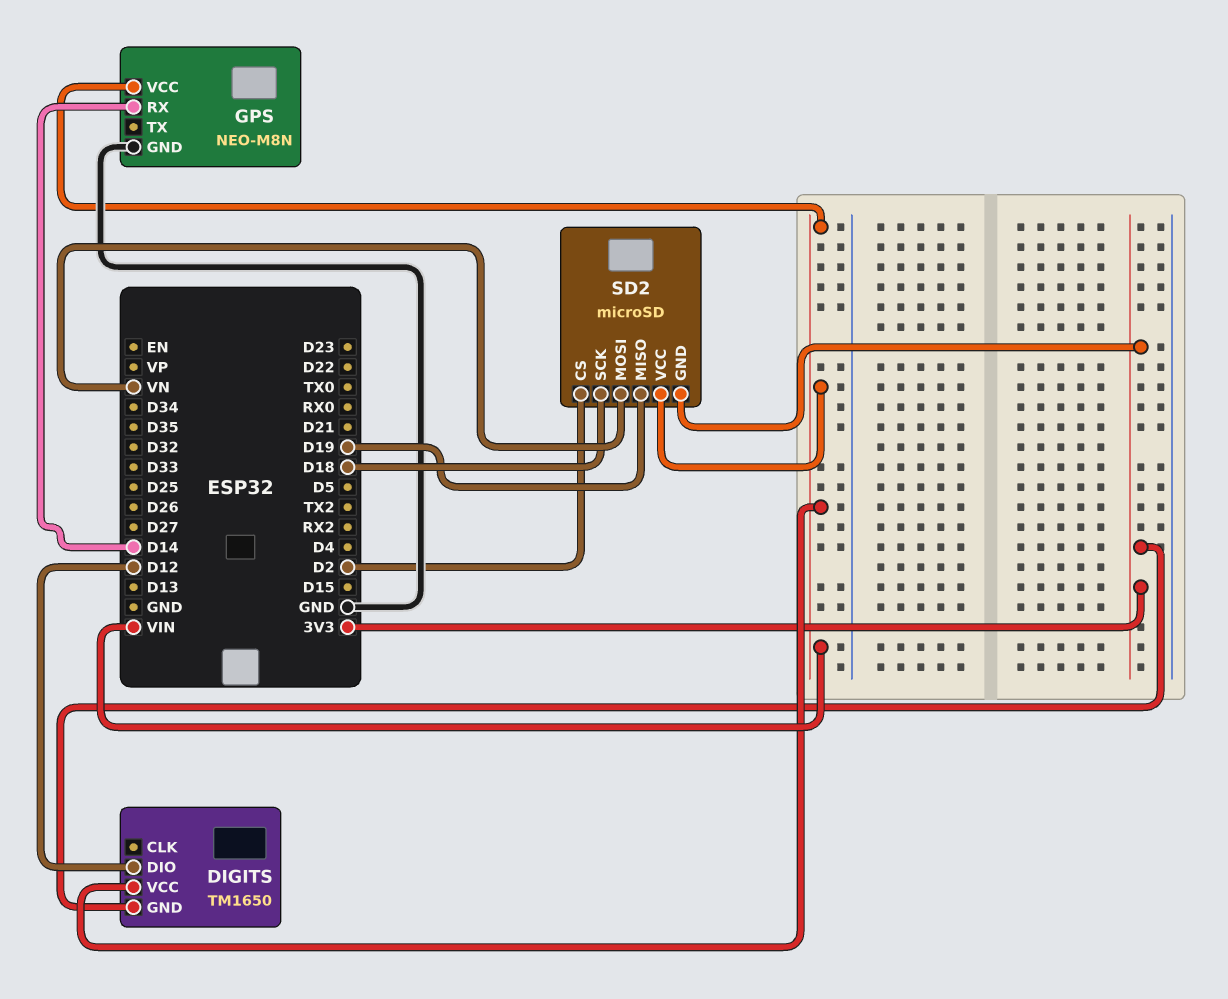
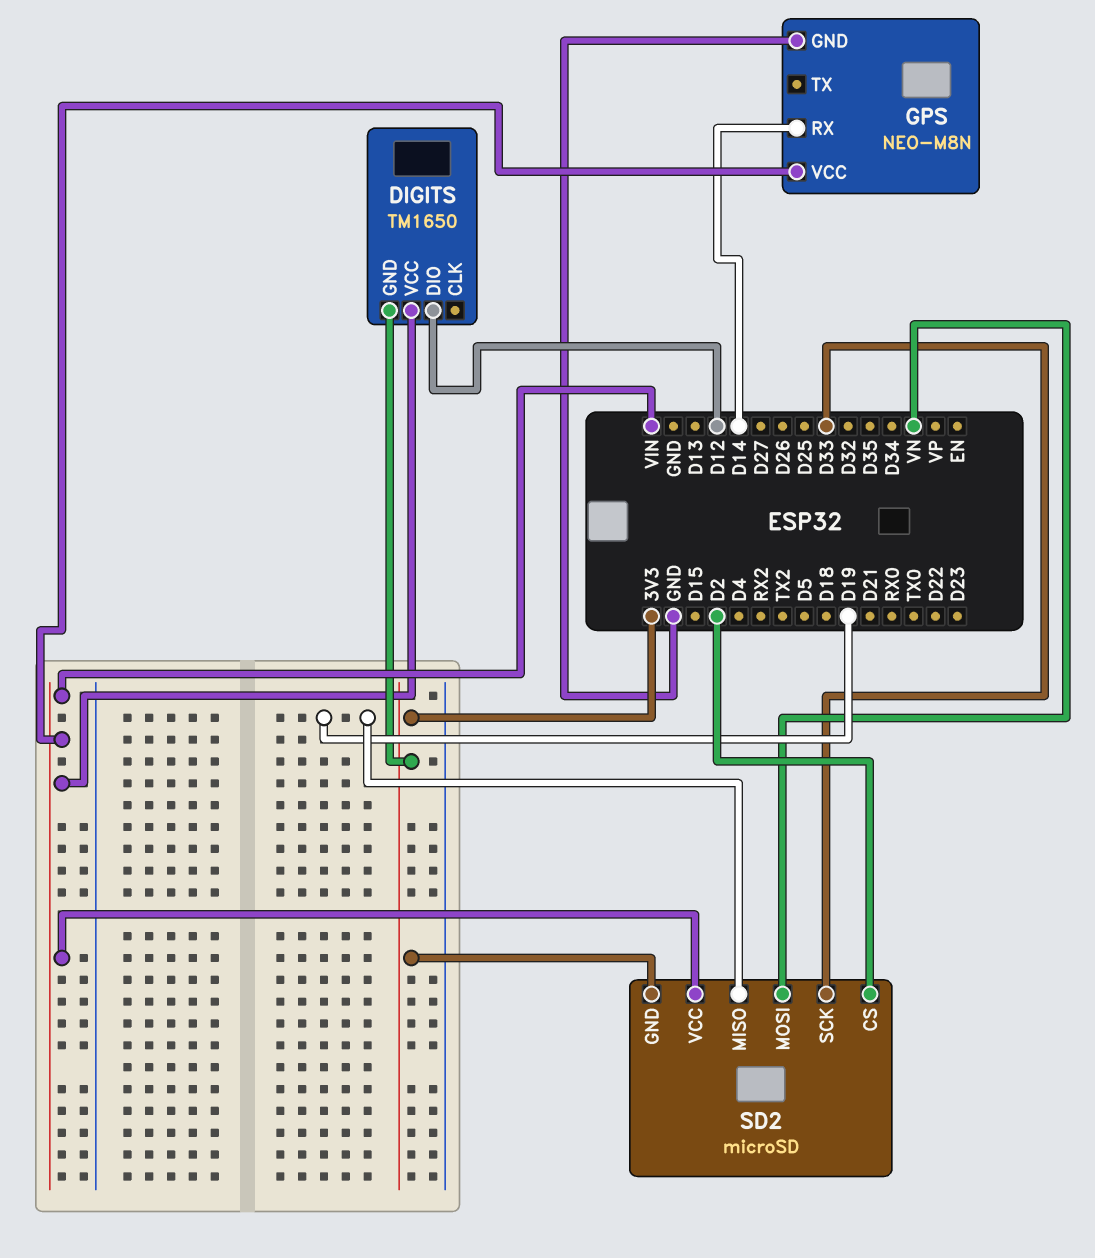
SD2 pin SCK: D18 -> D33

